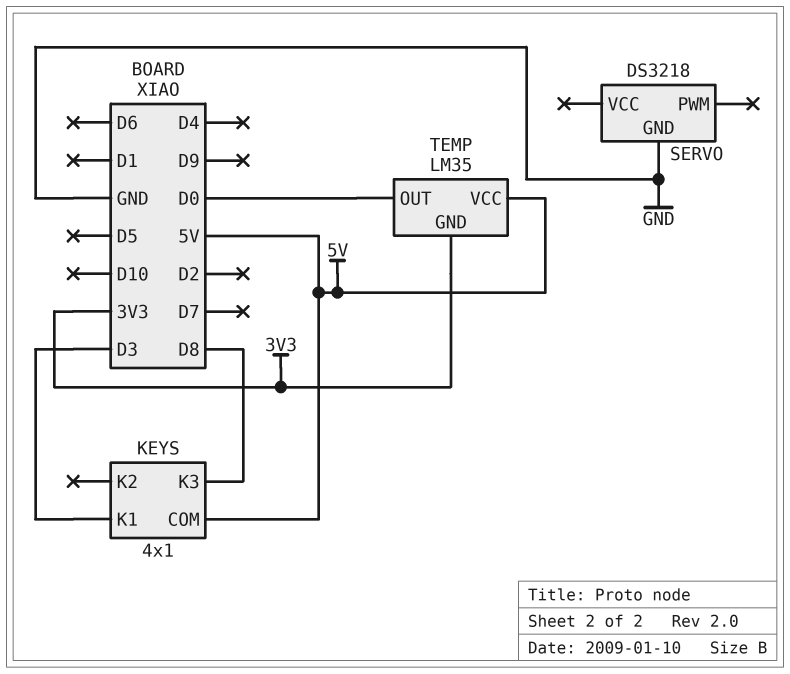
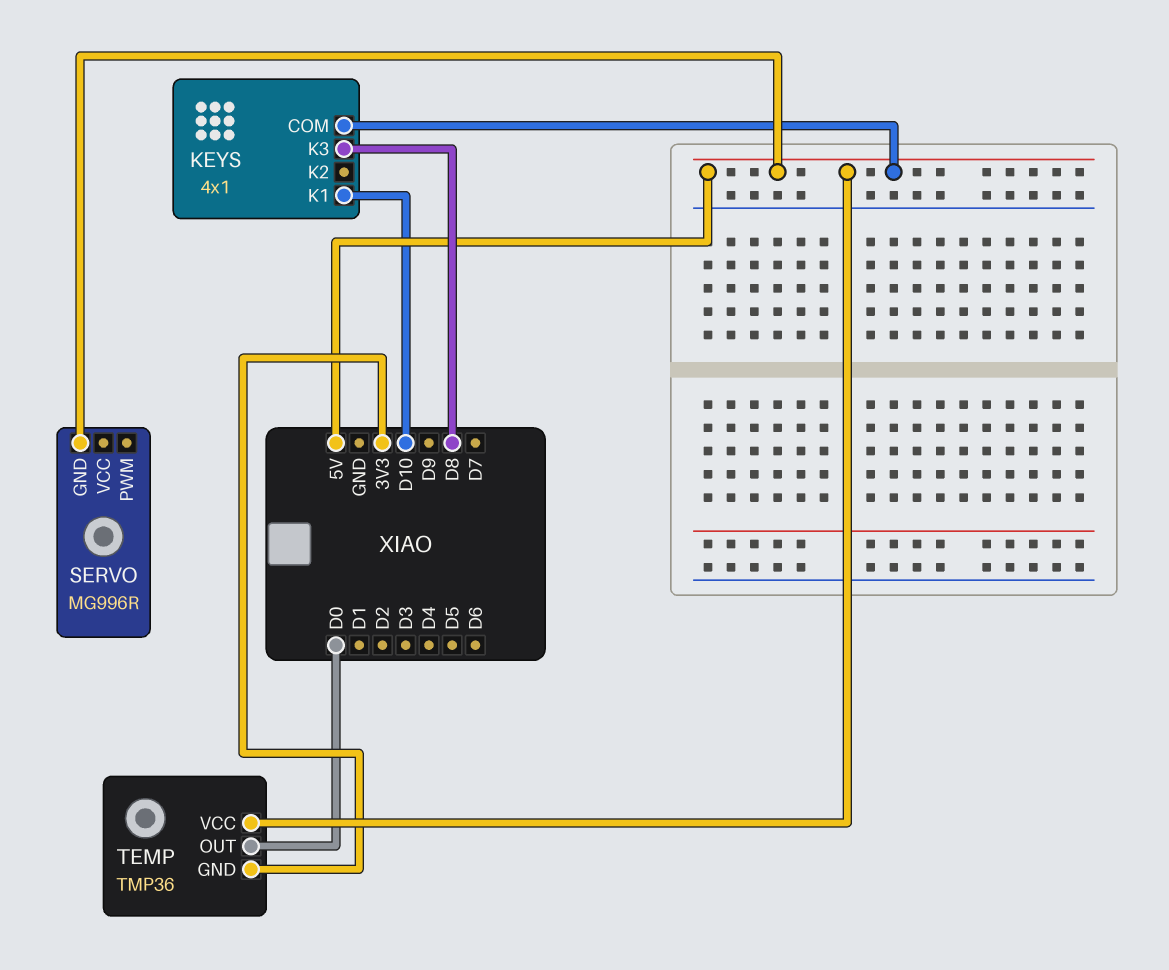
KEYS pin K1: D3 -> D10
SERVO: DS3218 -> MG996R
SERVO pin GND: GND -> 5V
TEMP: LM35 -> TMP36

